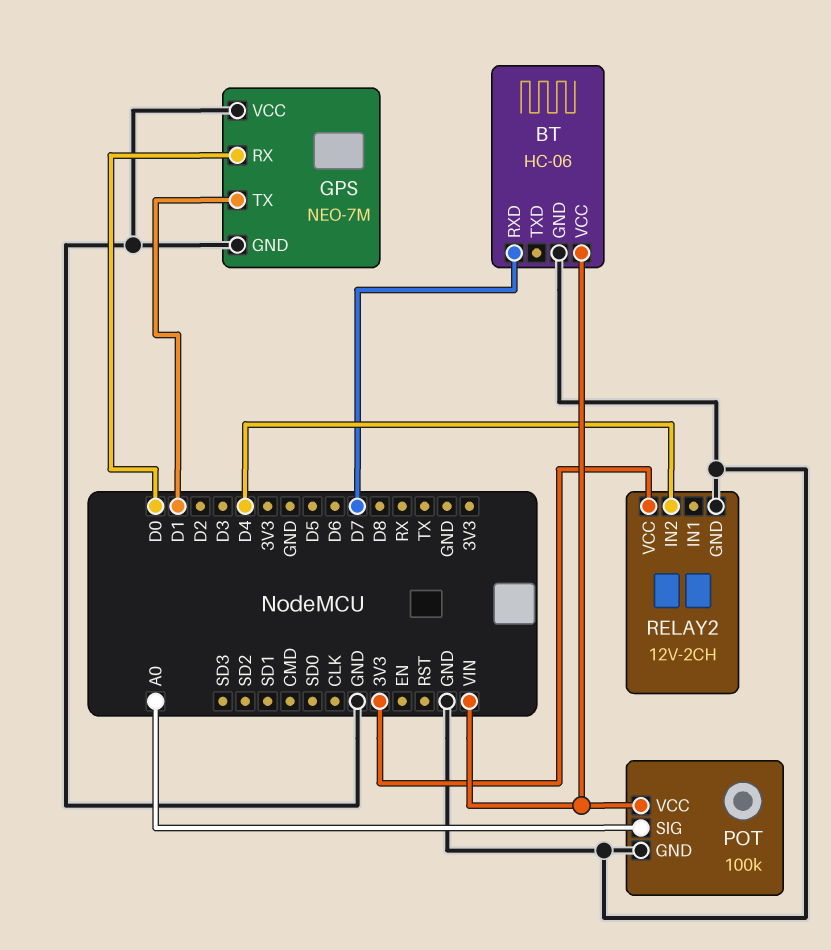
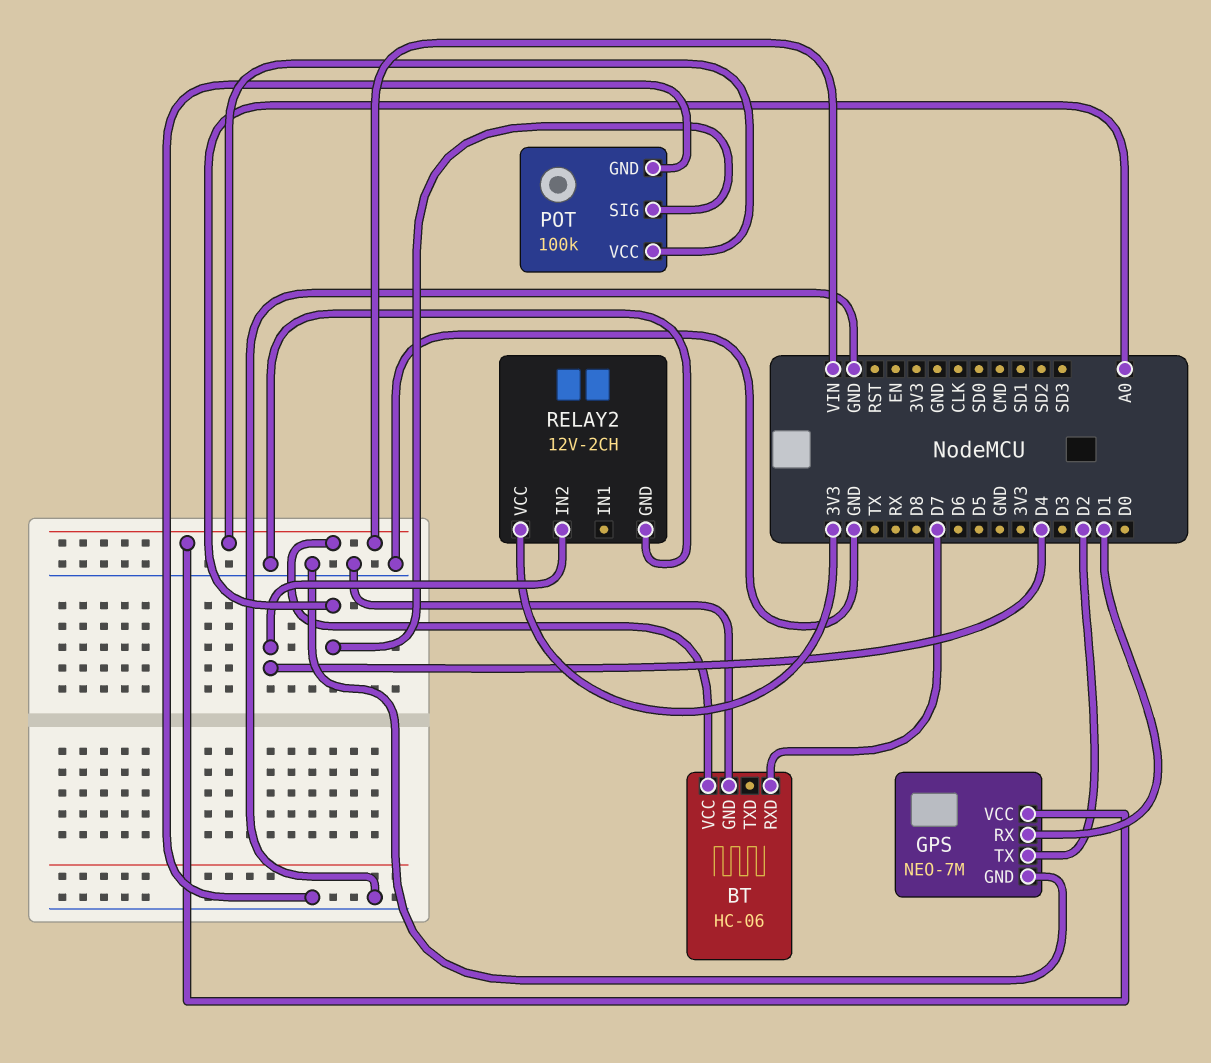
GPS pin RX: D0 -> D1
GPS pin TX: D1 -> D2
GPS pin VCC: GND -> VIN

